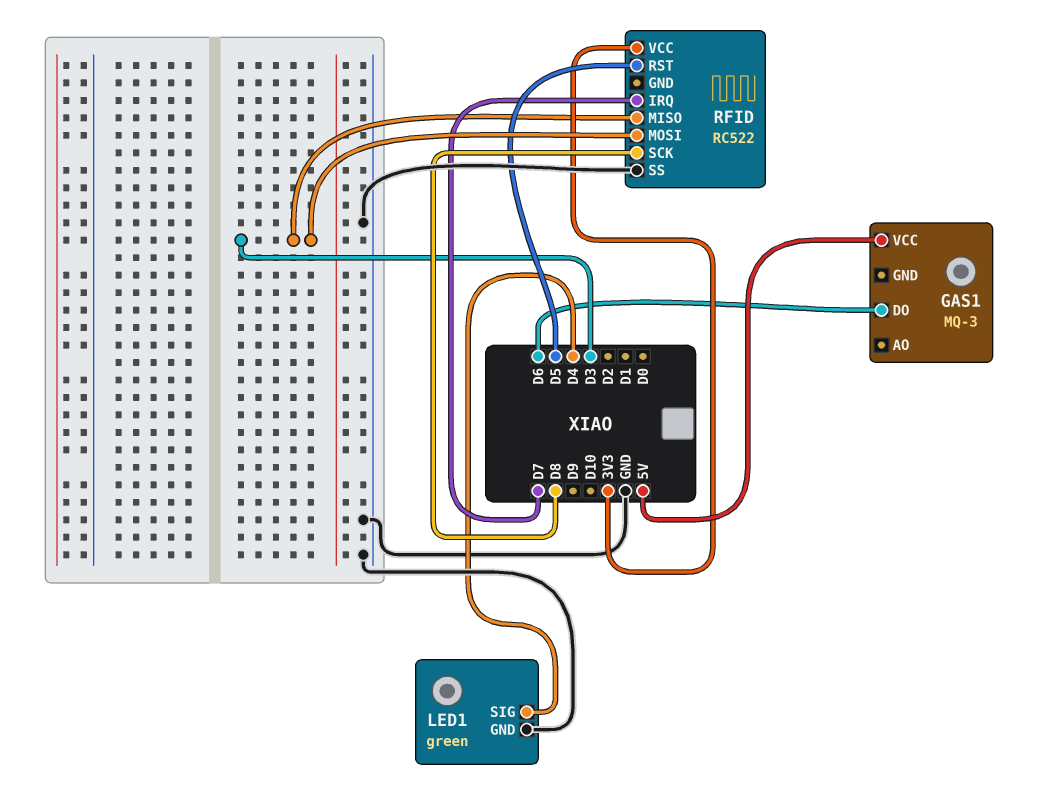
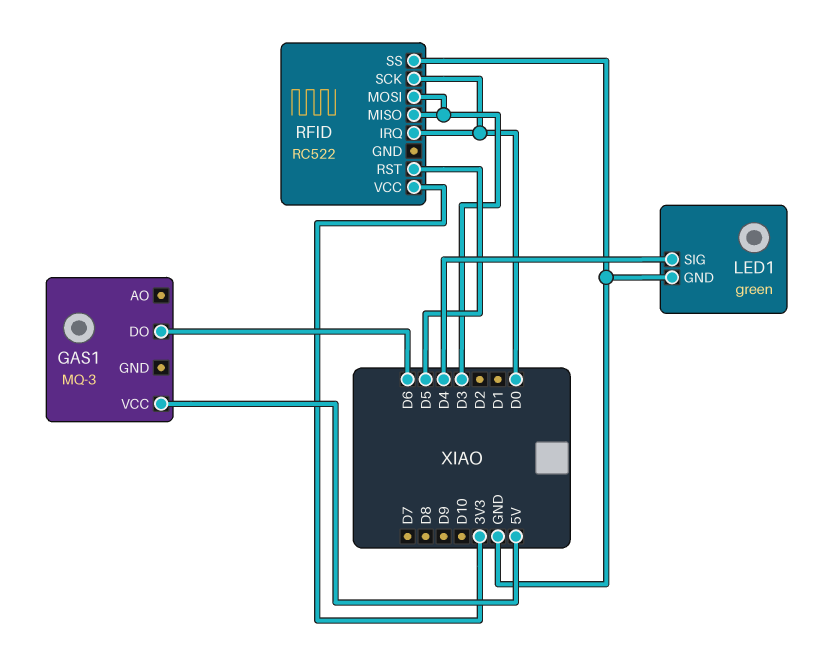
RFID pin IRQ: D7 -> D0
RFID pin SCK: D8 -> D0

